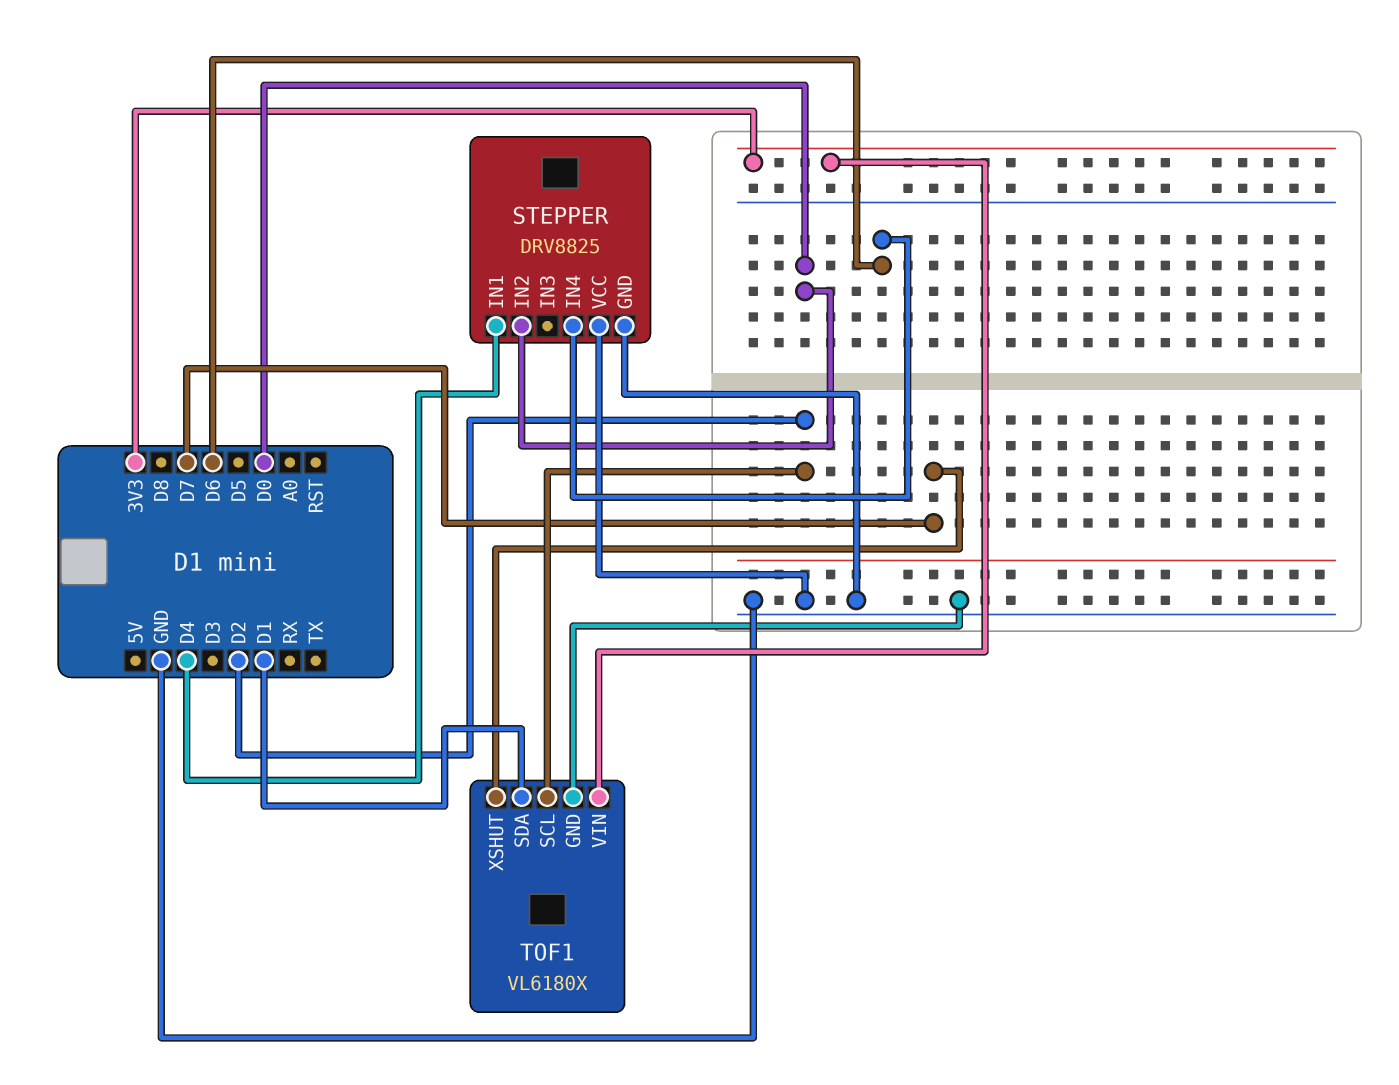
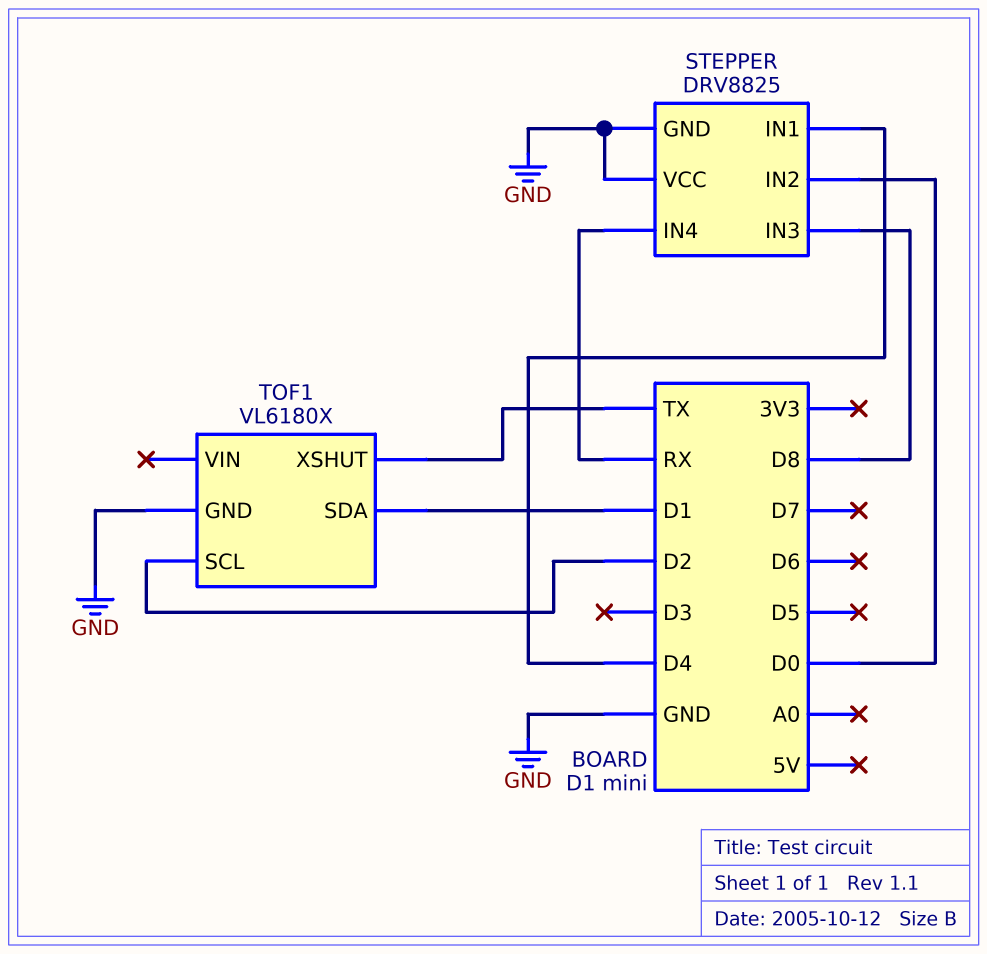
STEPPER pin IN3: none -> D8
STEPPER pin IN4: D6 -> RX
TOF1 pin VIN: 3V3 -> none
TOF1 pin XSHUT: D7 -> TX

